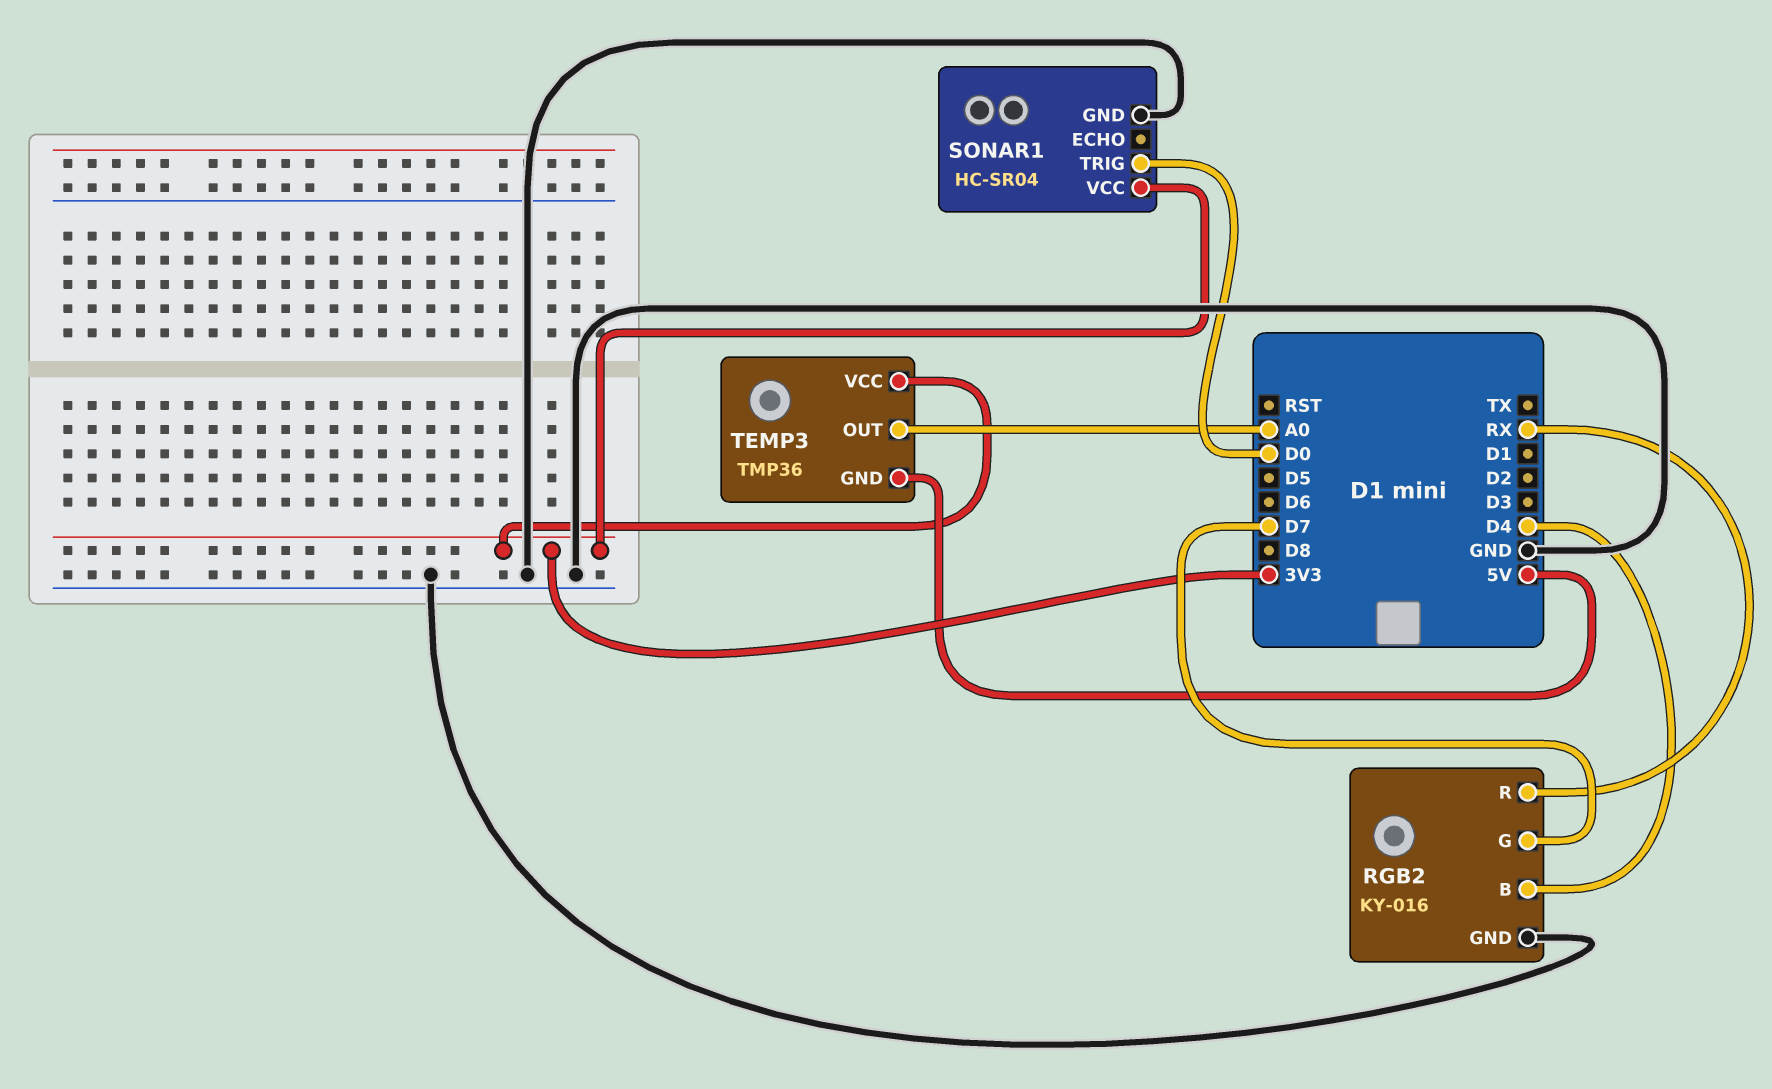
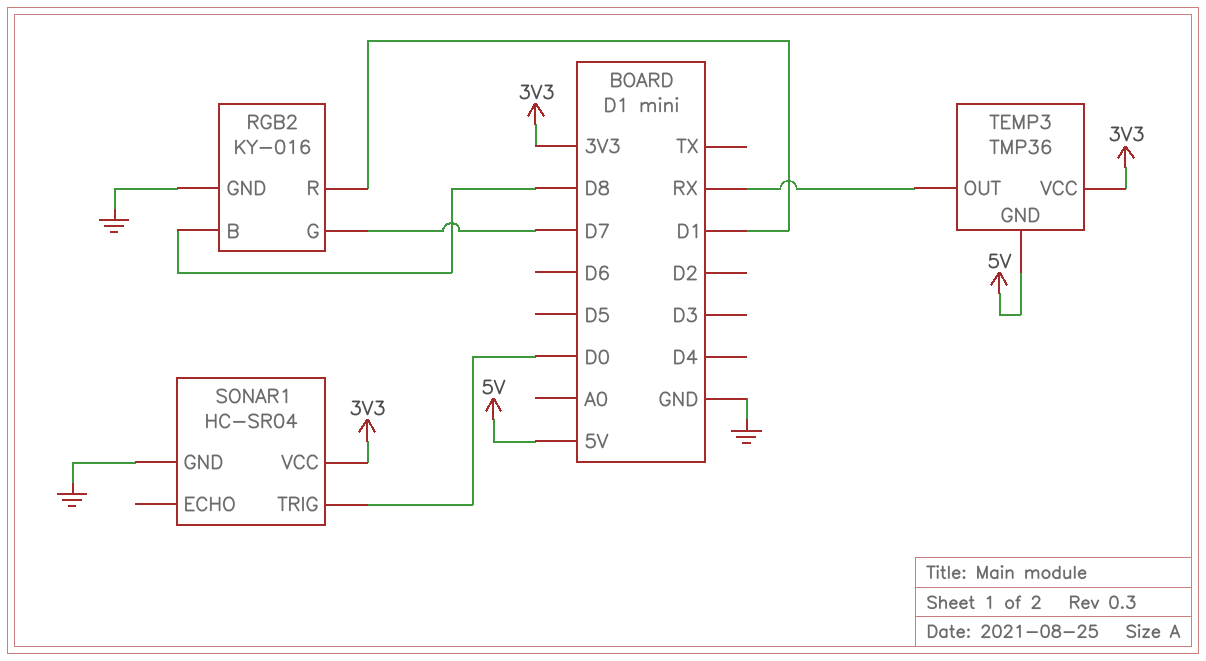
RGB2 pin B: D4 -> D8
RGB2 pin R: RX -> D1
TEMP3 pin OUT: A0 -> RX

